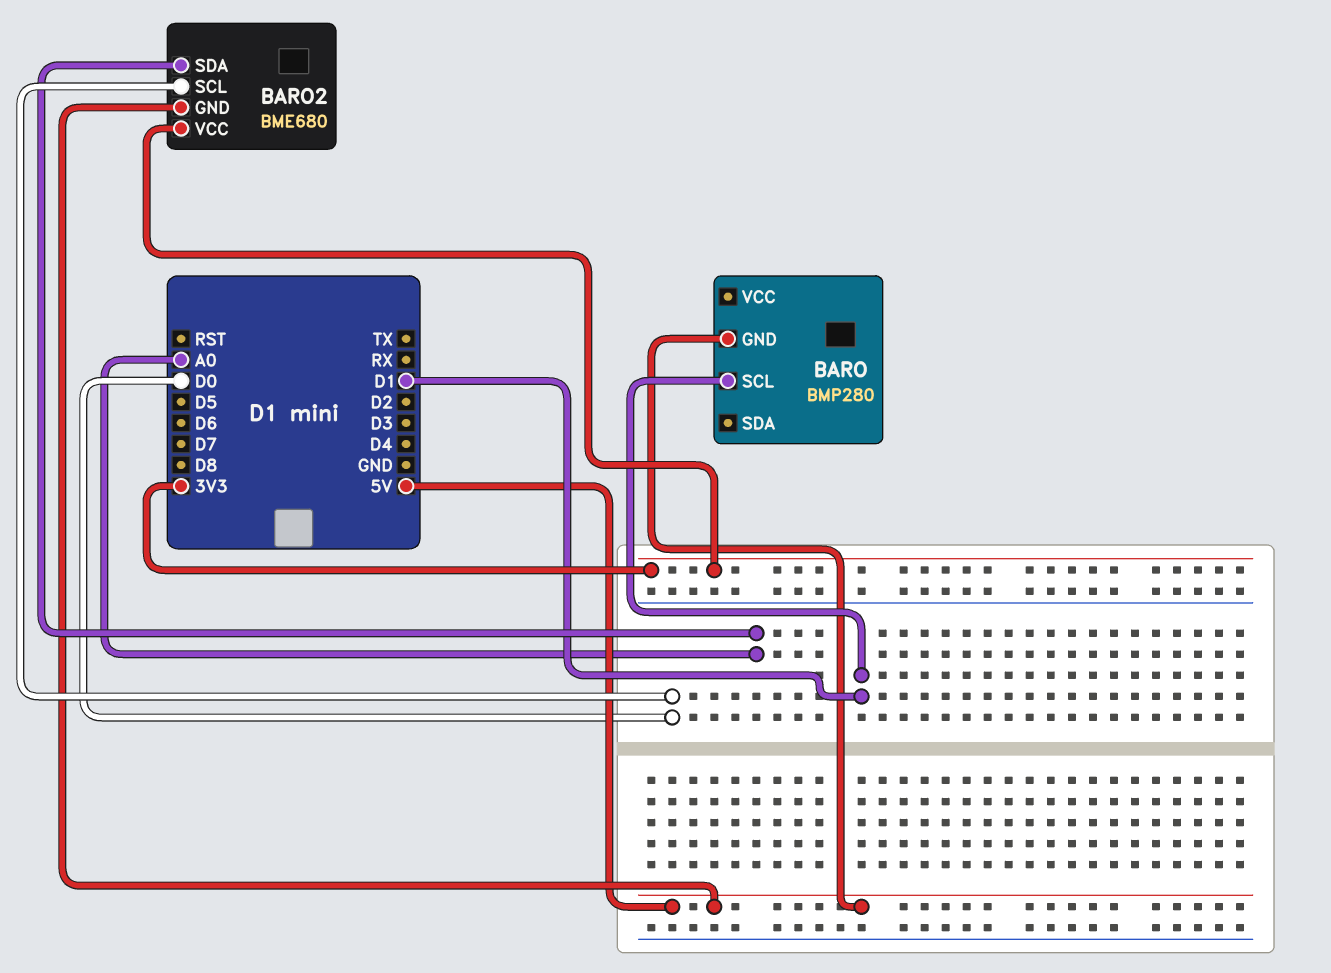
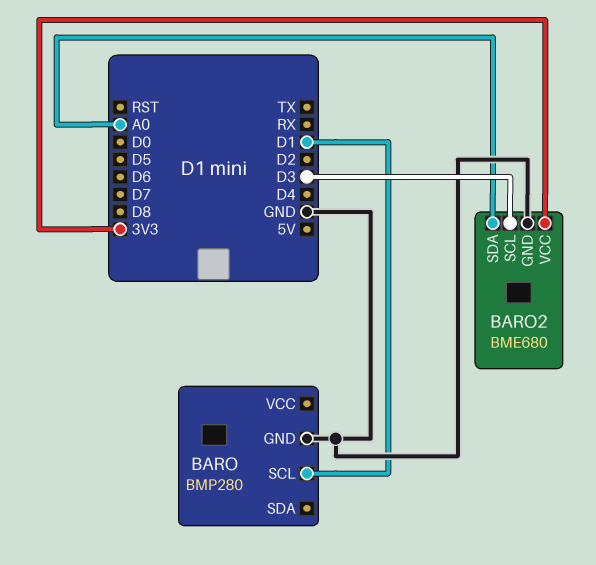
BARO pin GND: 5V -> GND
BARO2 pin GND: 5V -> GND
BARO2 pin SCL: D0 -> D3

